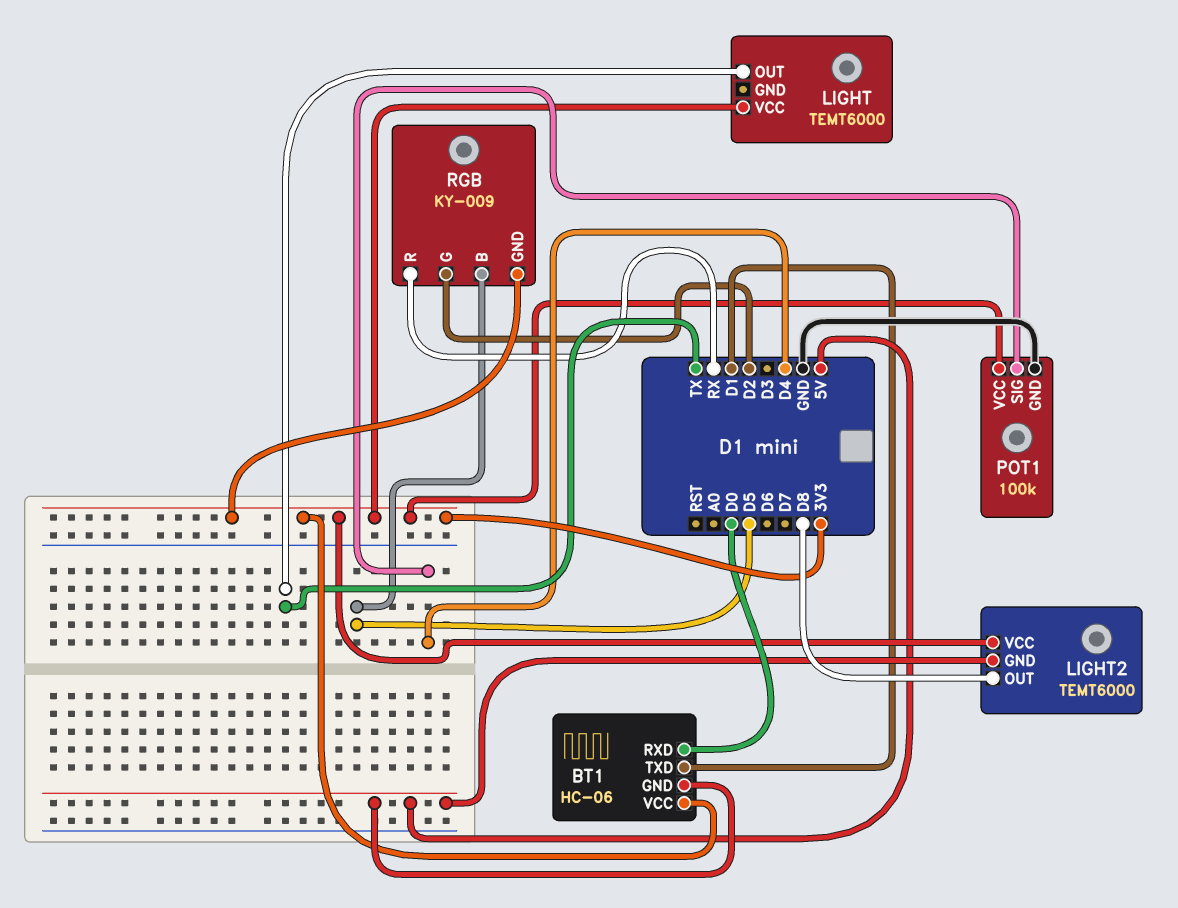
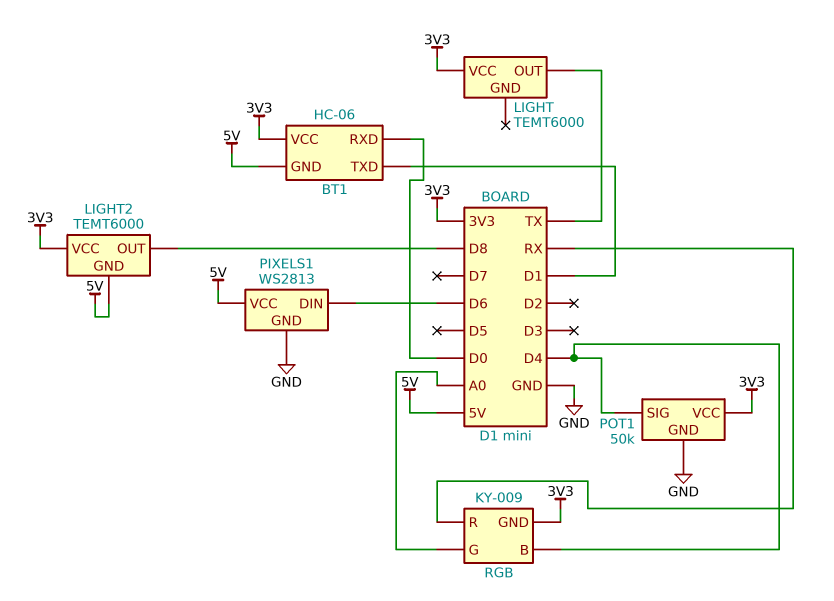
PIXELS1: none -> WS2813
PIXELS1 pin DIN: none -> D6
PIXELS1 pin GND: none -> GND
PIXELS1 pin VCC: none -> 5V
POT1: 100k -> 50k
RGB pin B: D5 -> D4
RGB pin G: D2 -> A0

